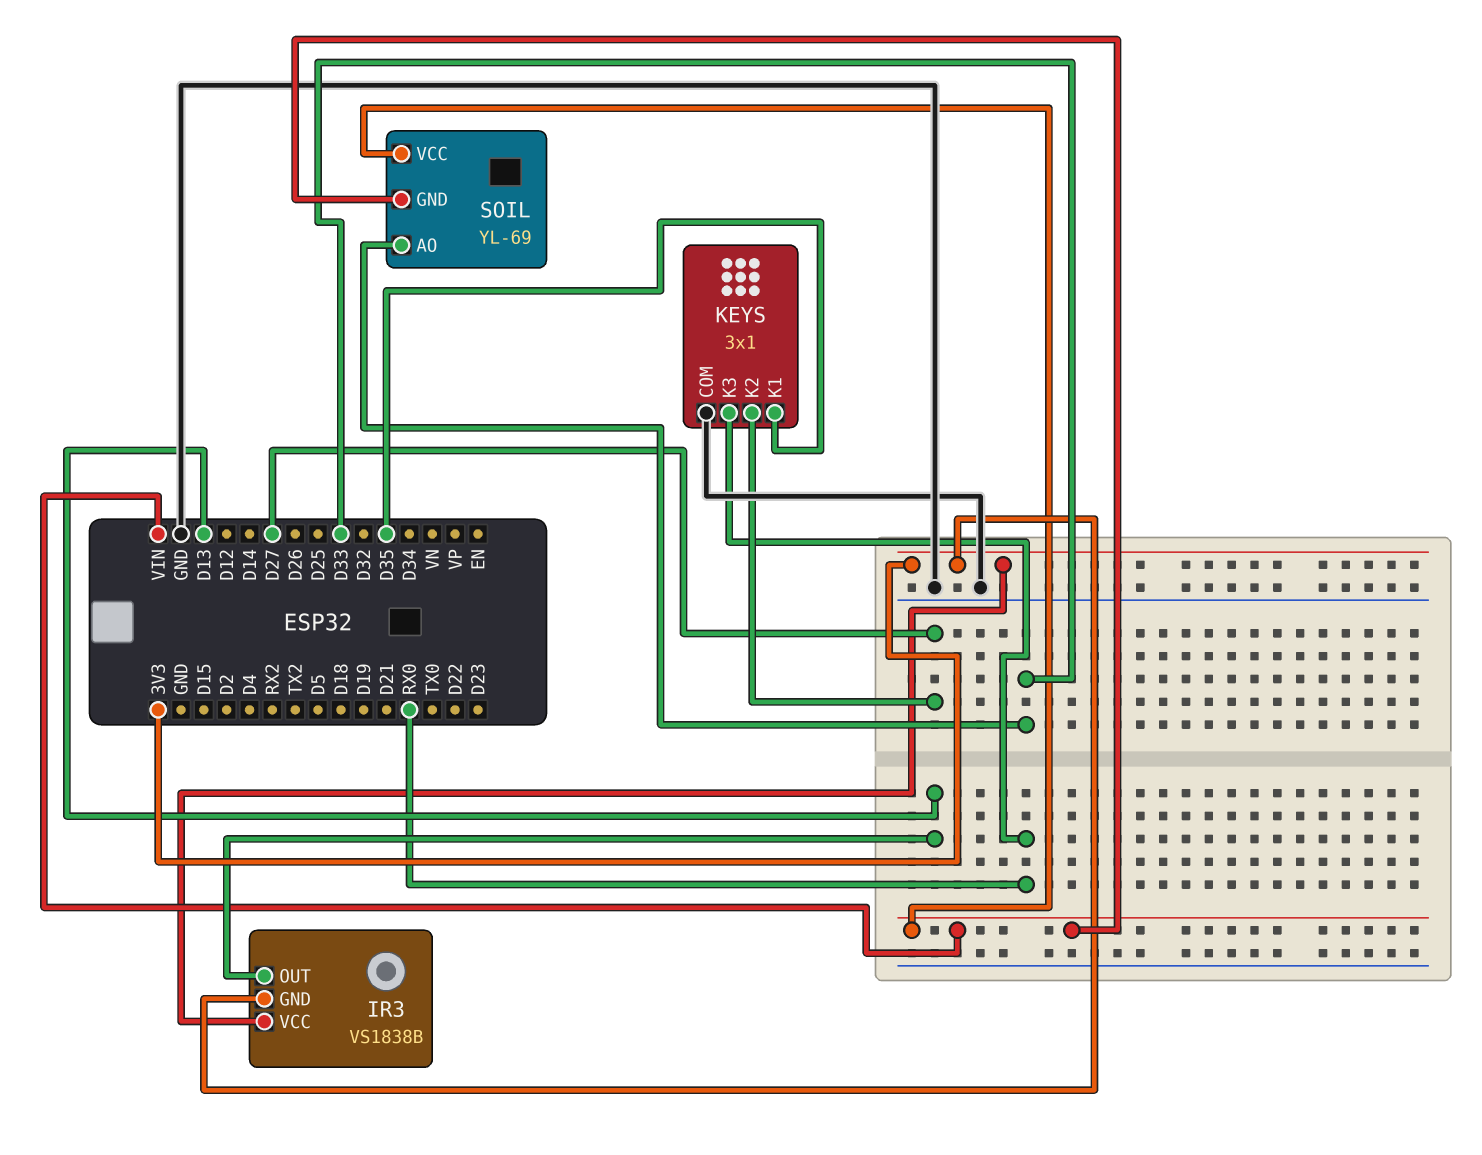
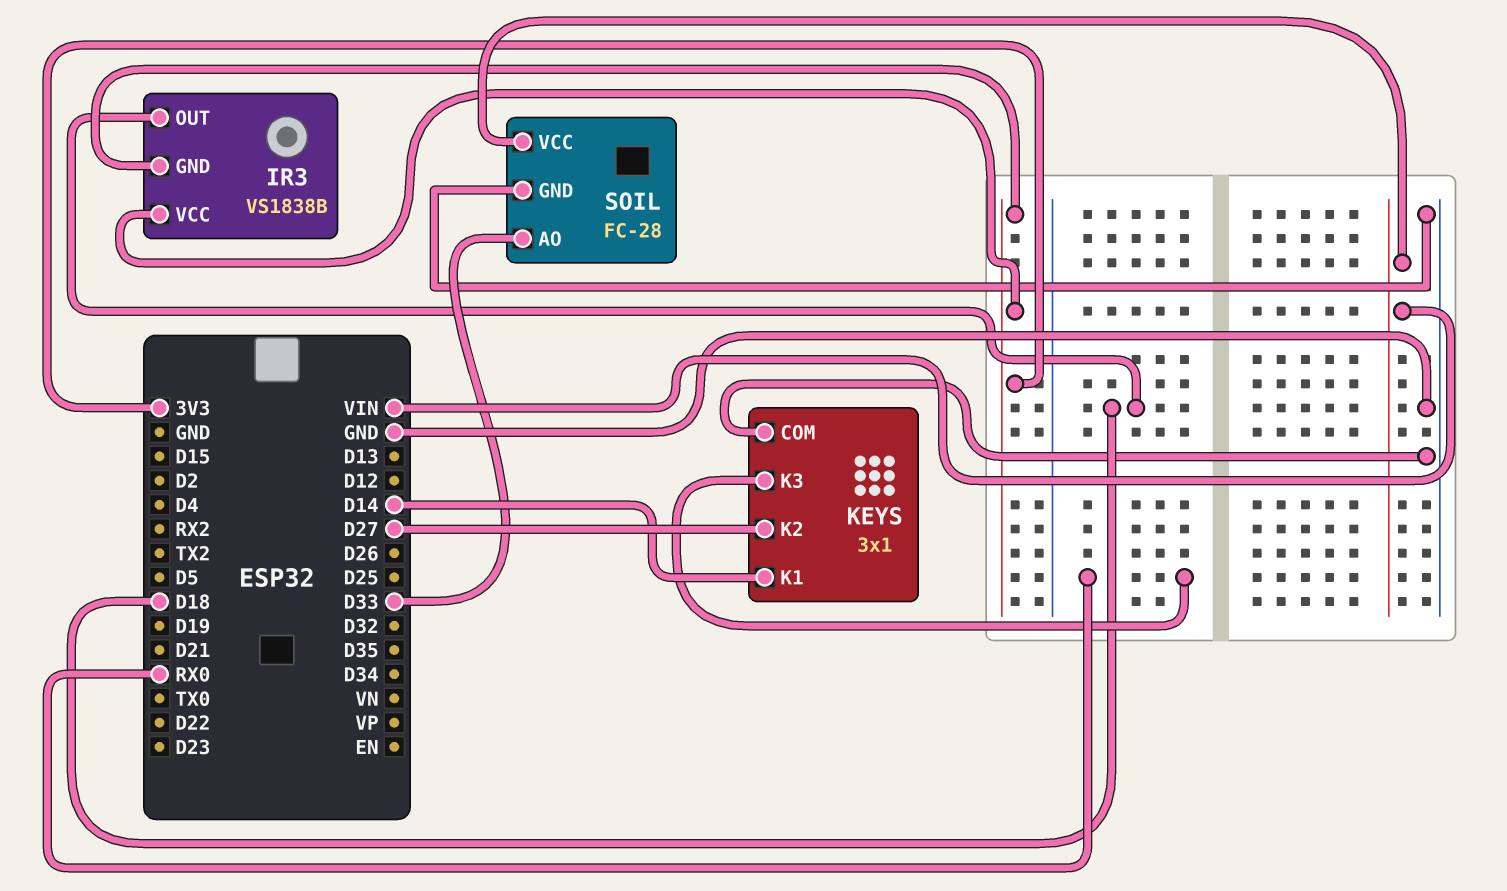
IR3 pin OUT: D13 -> D18
KEYS pin K1: D35 -> D14
SOIL: YL-69 -> FC-28
SOIL pin GND: VIN -> GND

